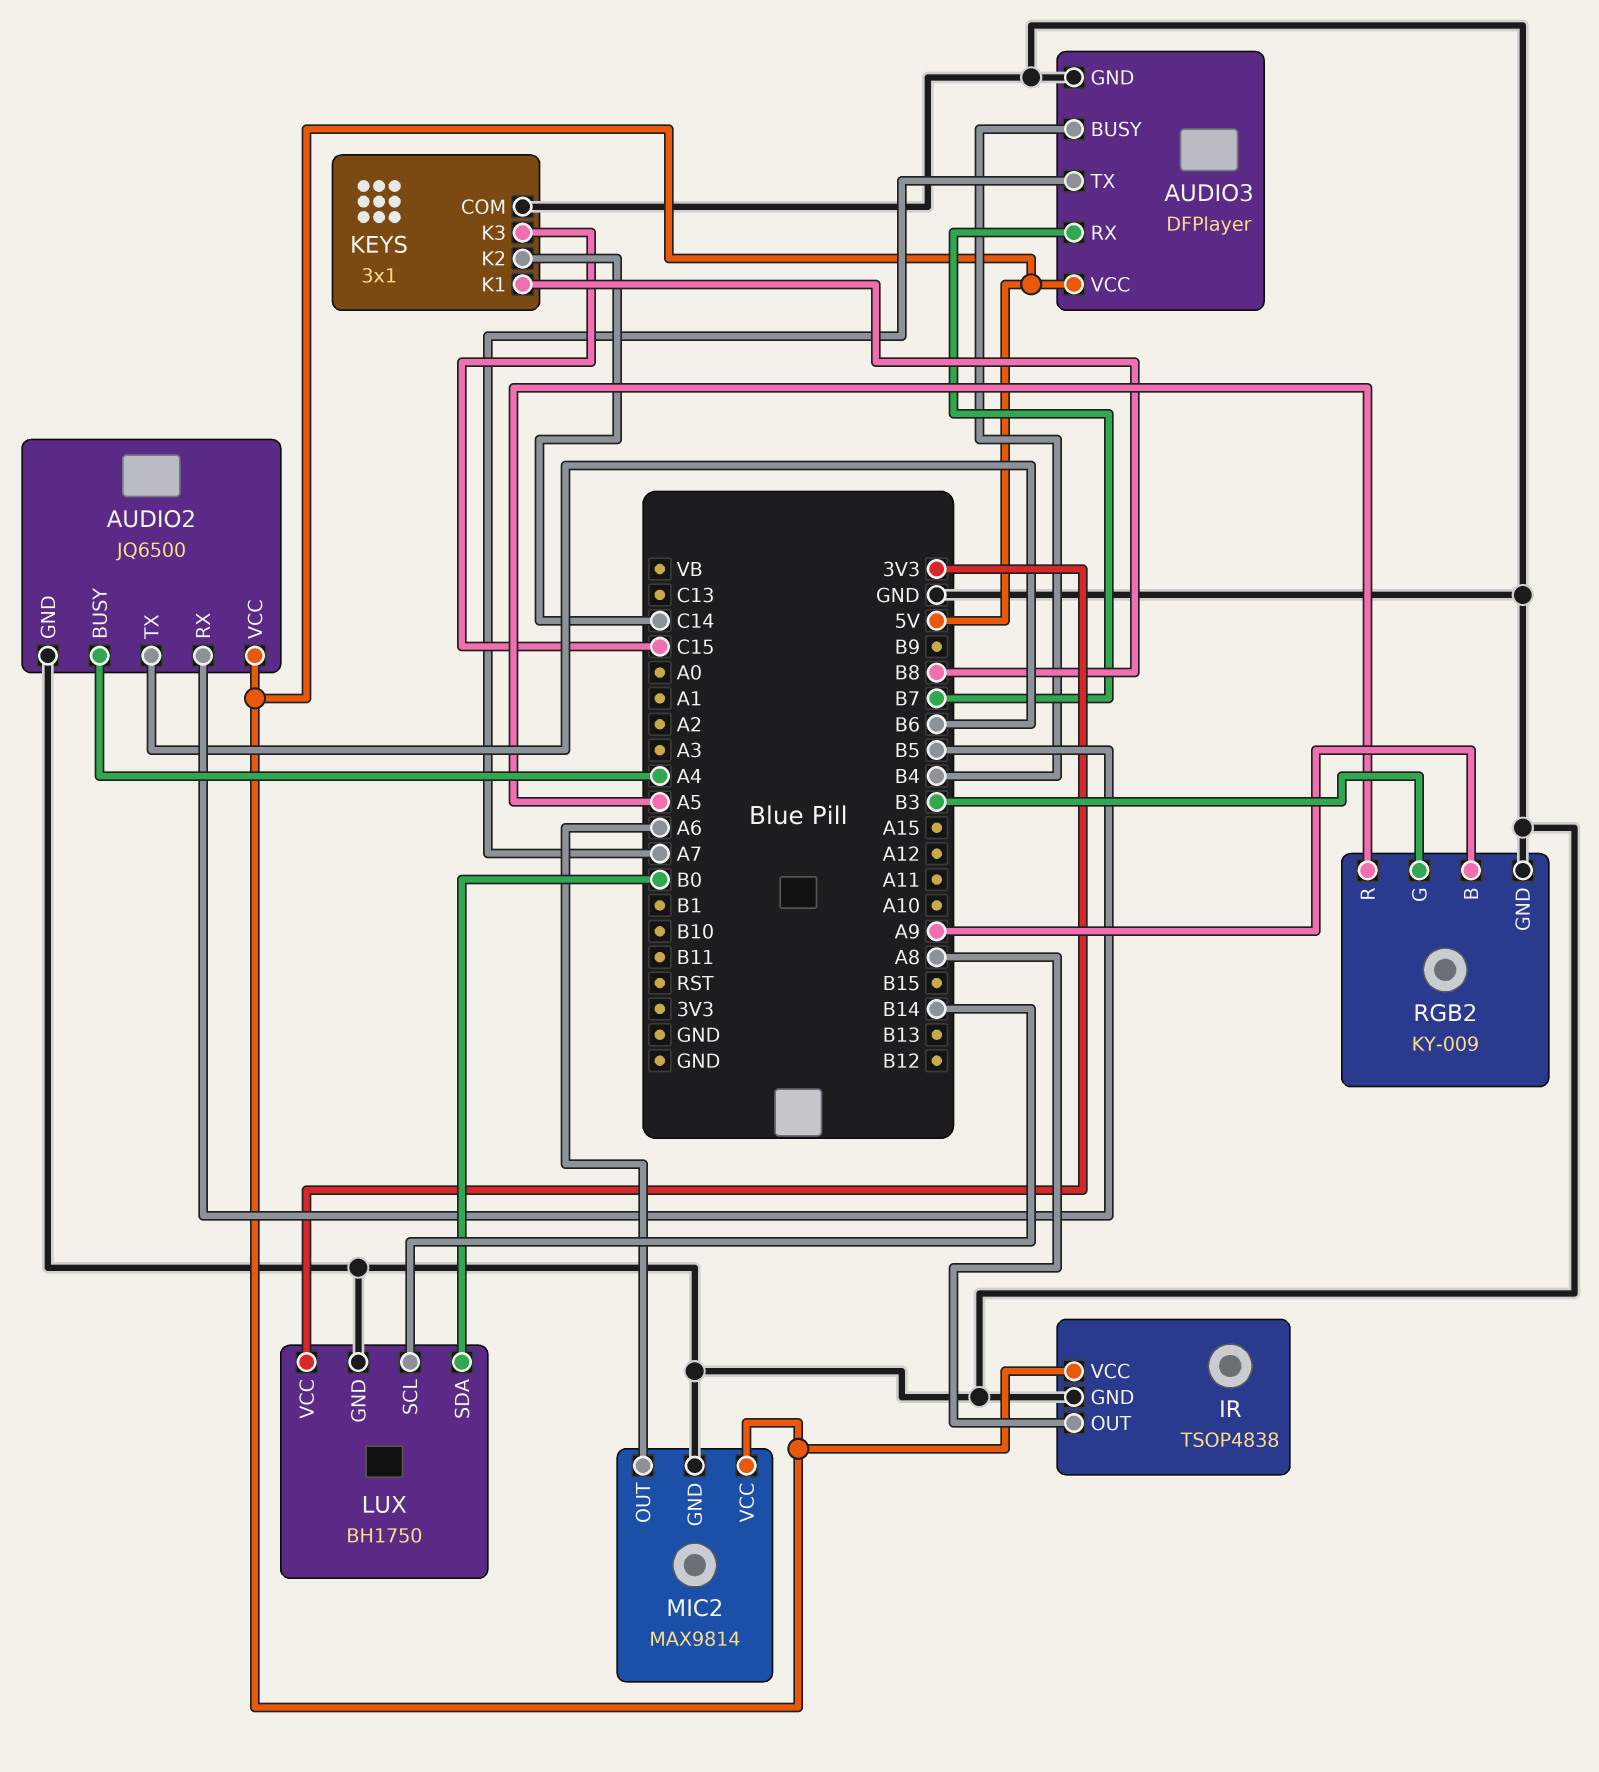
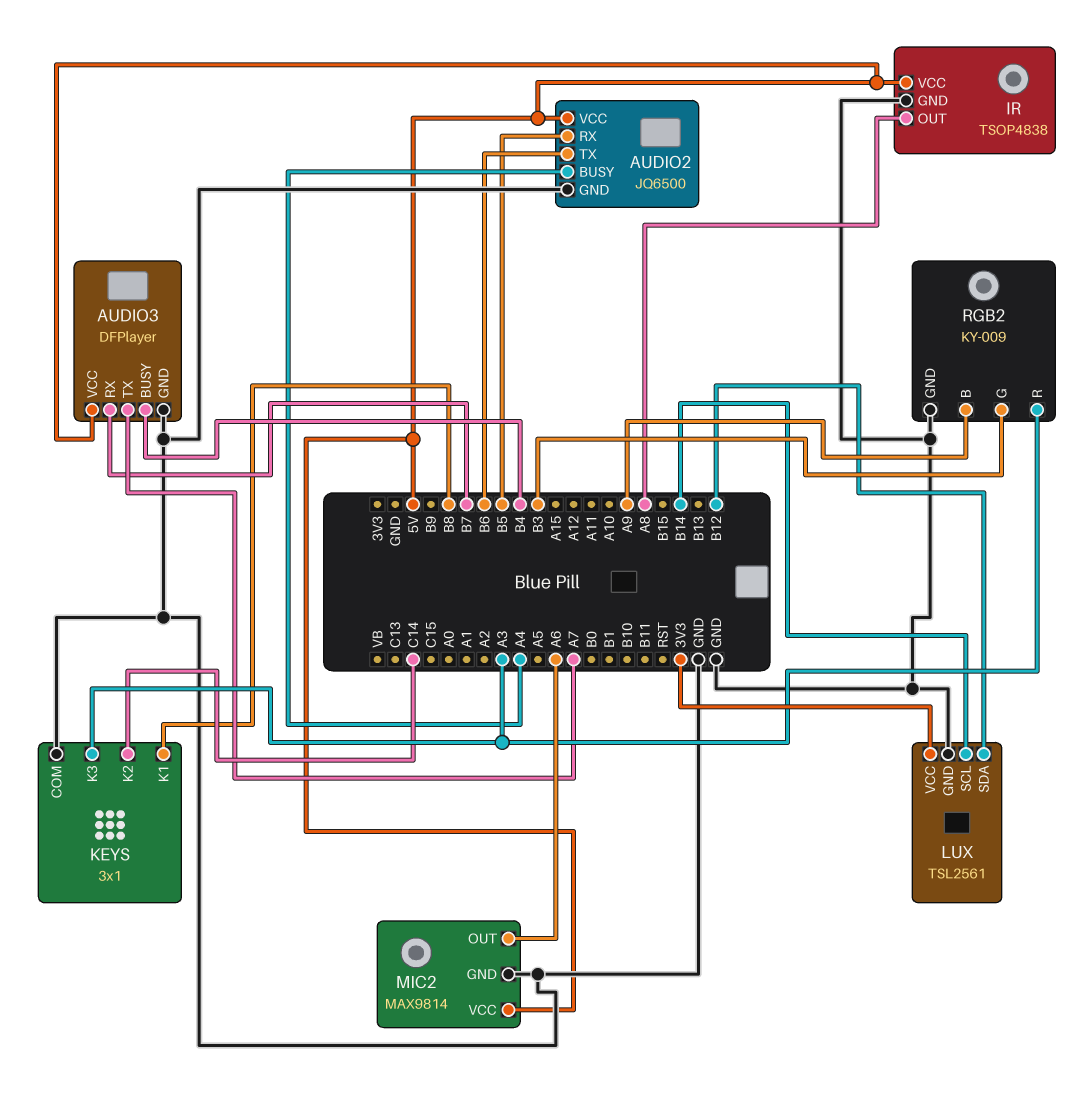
KEYS pin K3: C15 -> A3
LUX: BH1750 -> TSL2561
LUX pin SDA: B0 -> B12
RGB2 pin R: A5 -> A3

